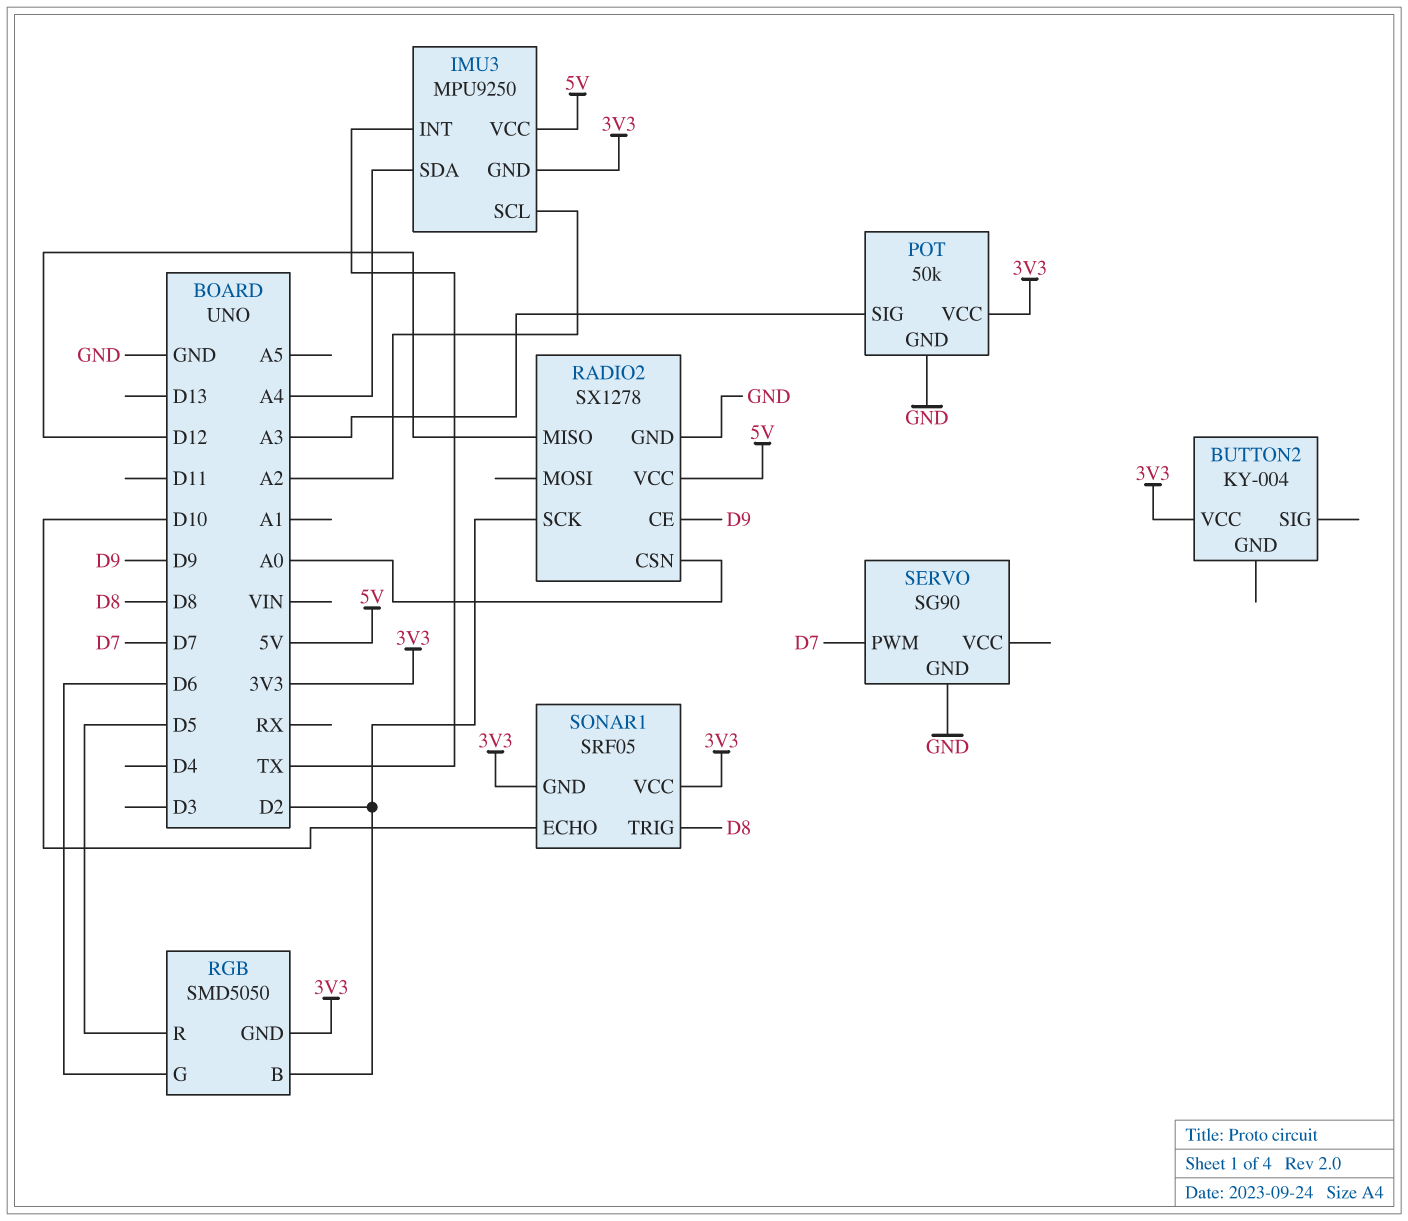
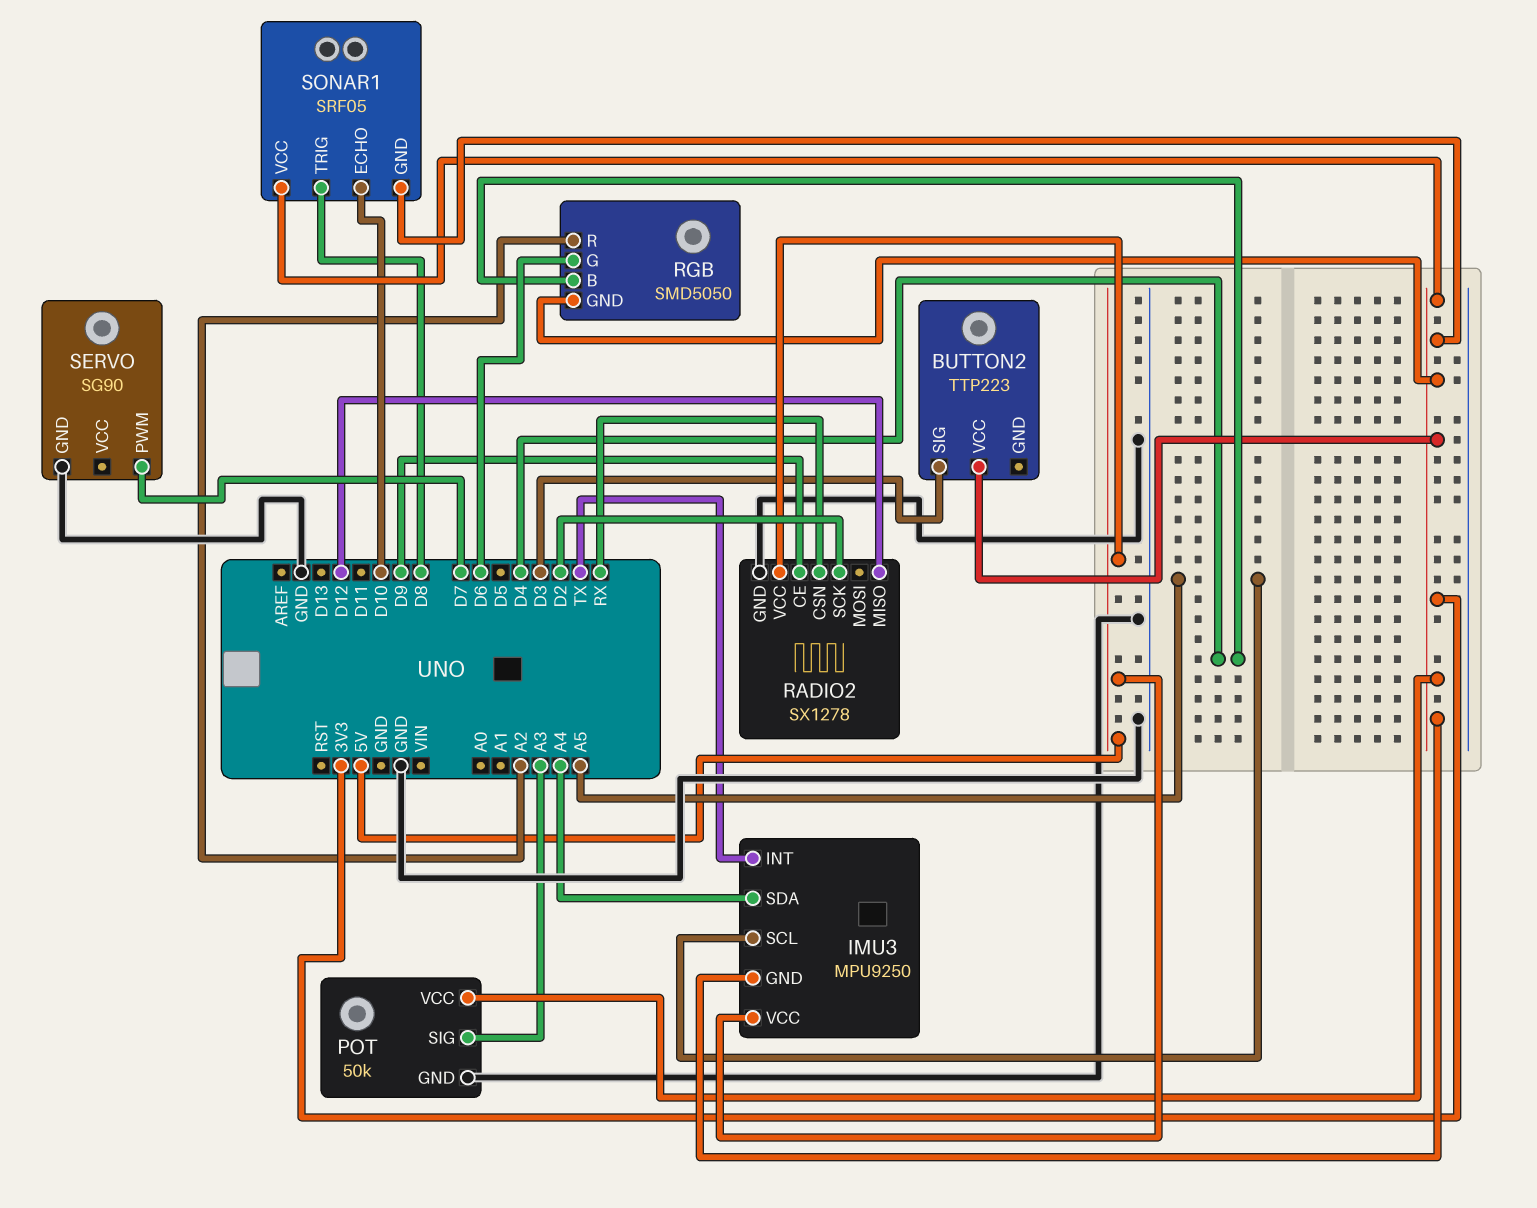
BUTTON2: KY-004 -> TTP223
BUTTON2 pin SIG: none -> D3
IMU3 pin SCL: A2 -> A5
RADIO2 pin CSN: A0 -> RX
RGB pin B: D2 -> D4
RGB pin R: D5 -> A2

